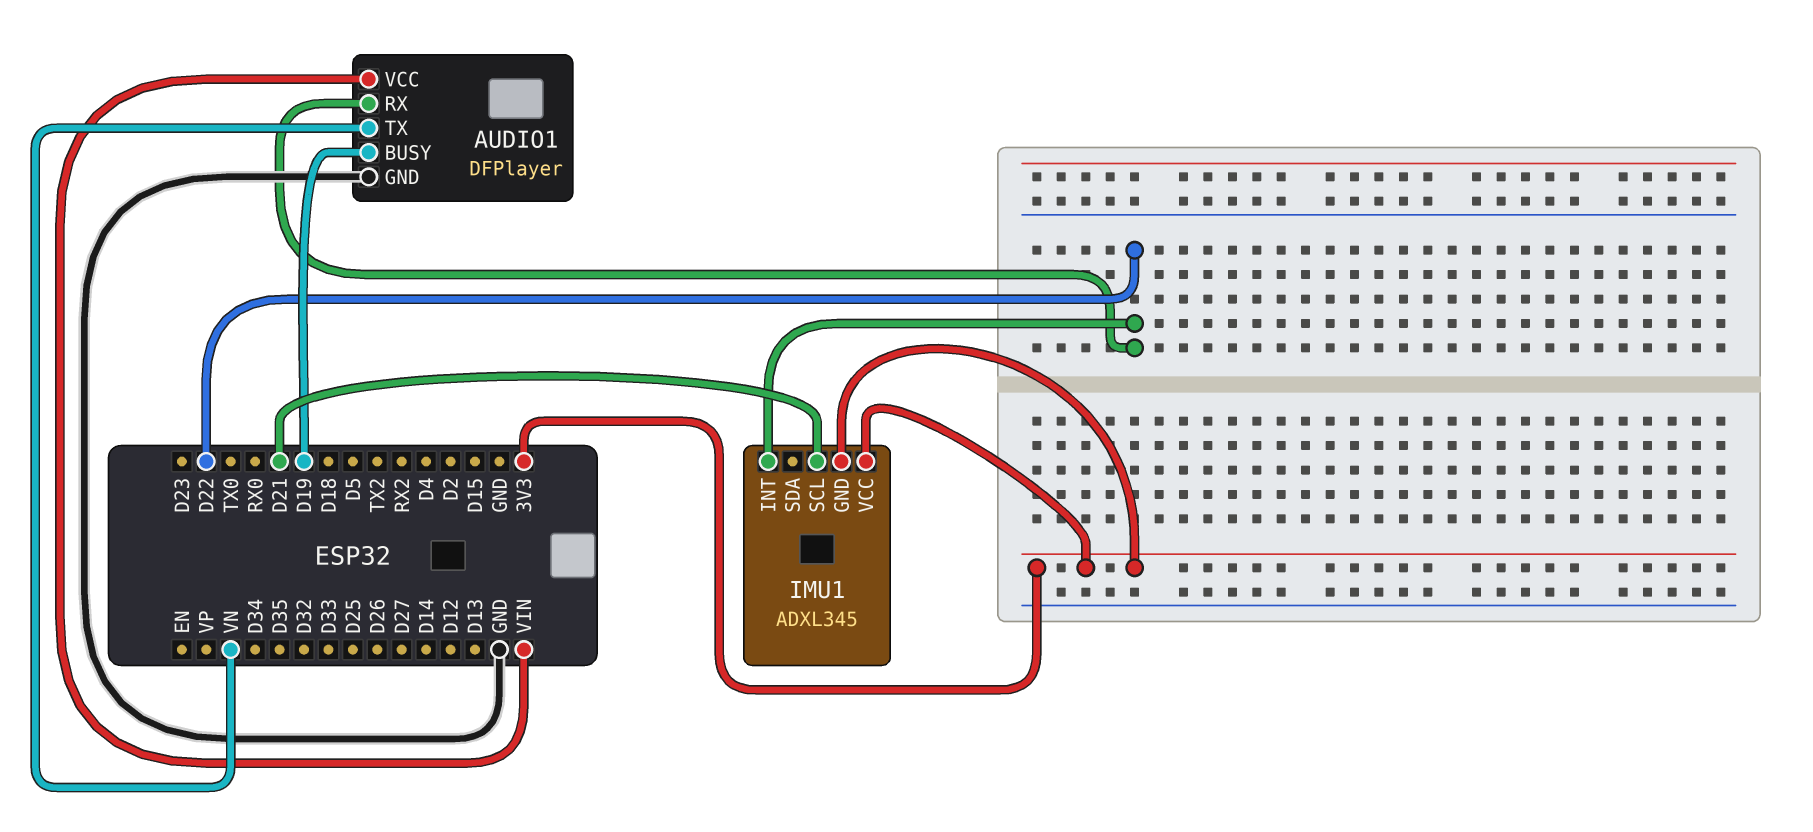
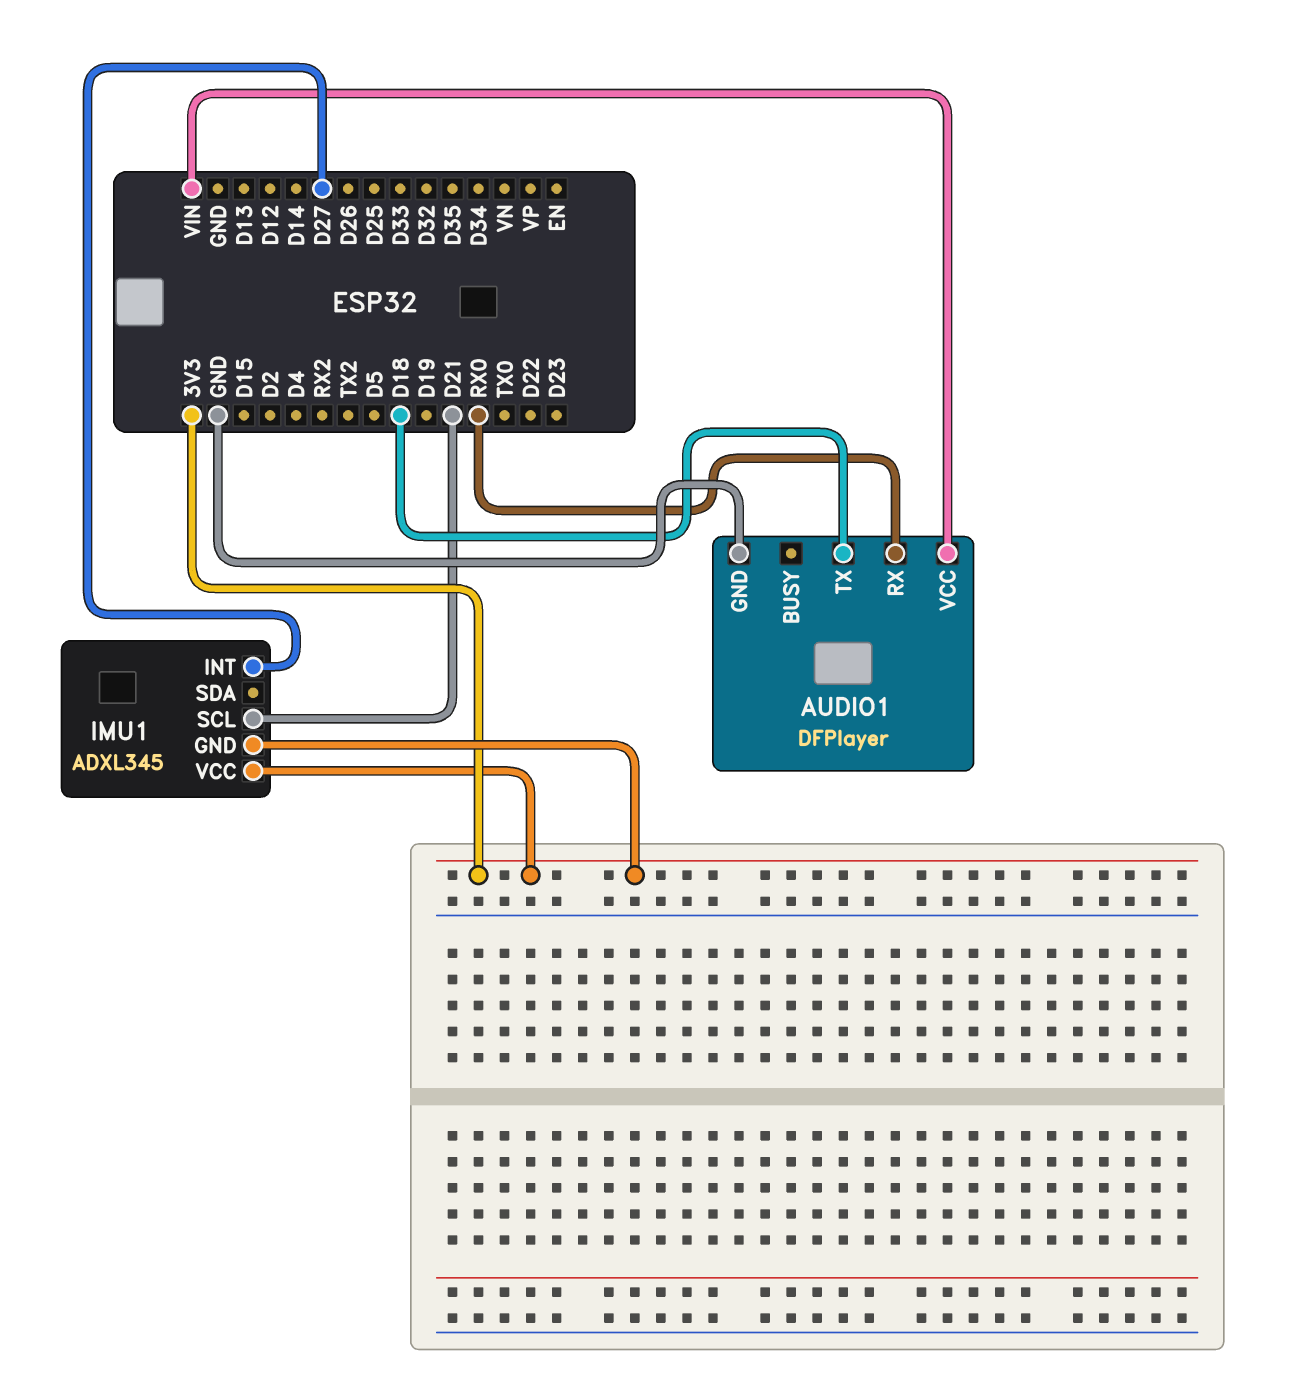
AUDIO1 pin BUSY: D19 -> none
AUDIO1 pin RX: D22 -> RX0
AUDIO1 pin TX: VN -> D18
IMU1 pin INT: D22 -> D27

